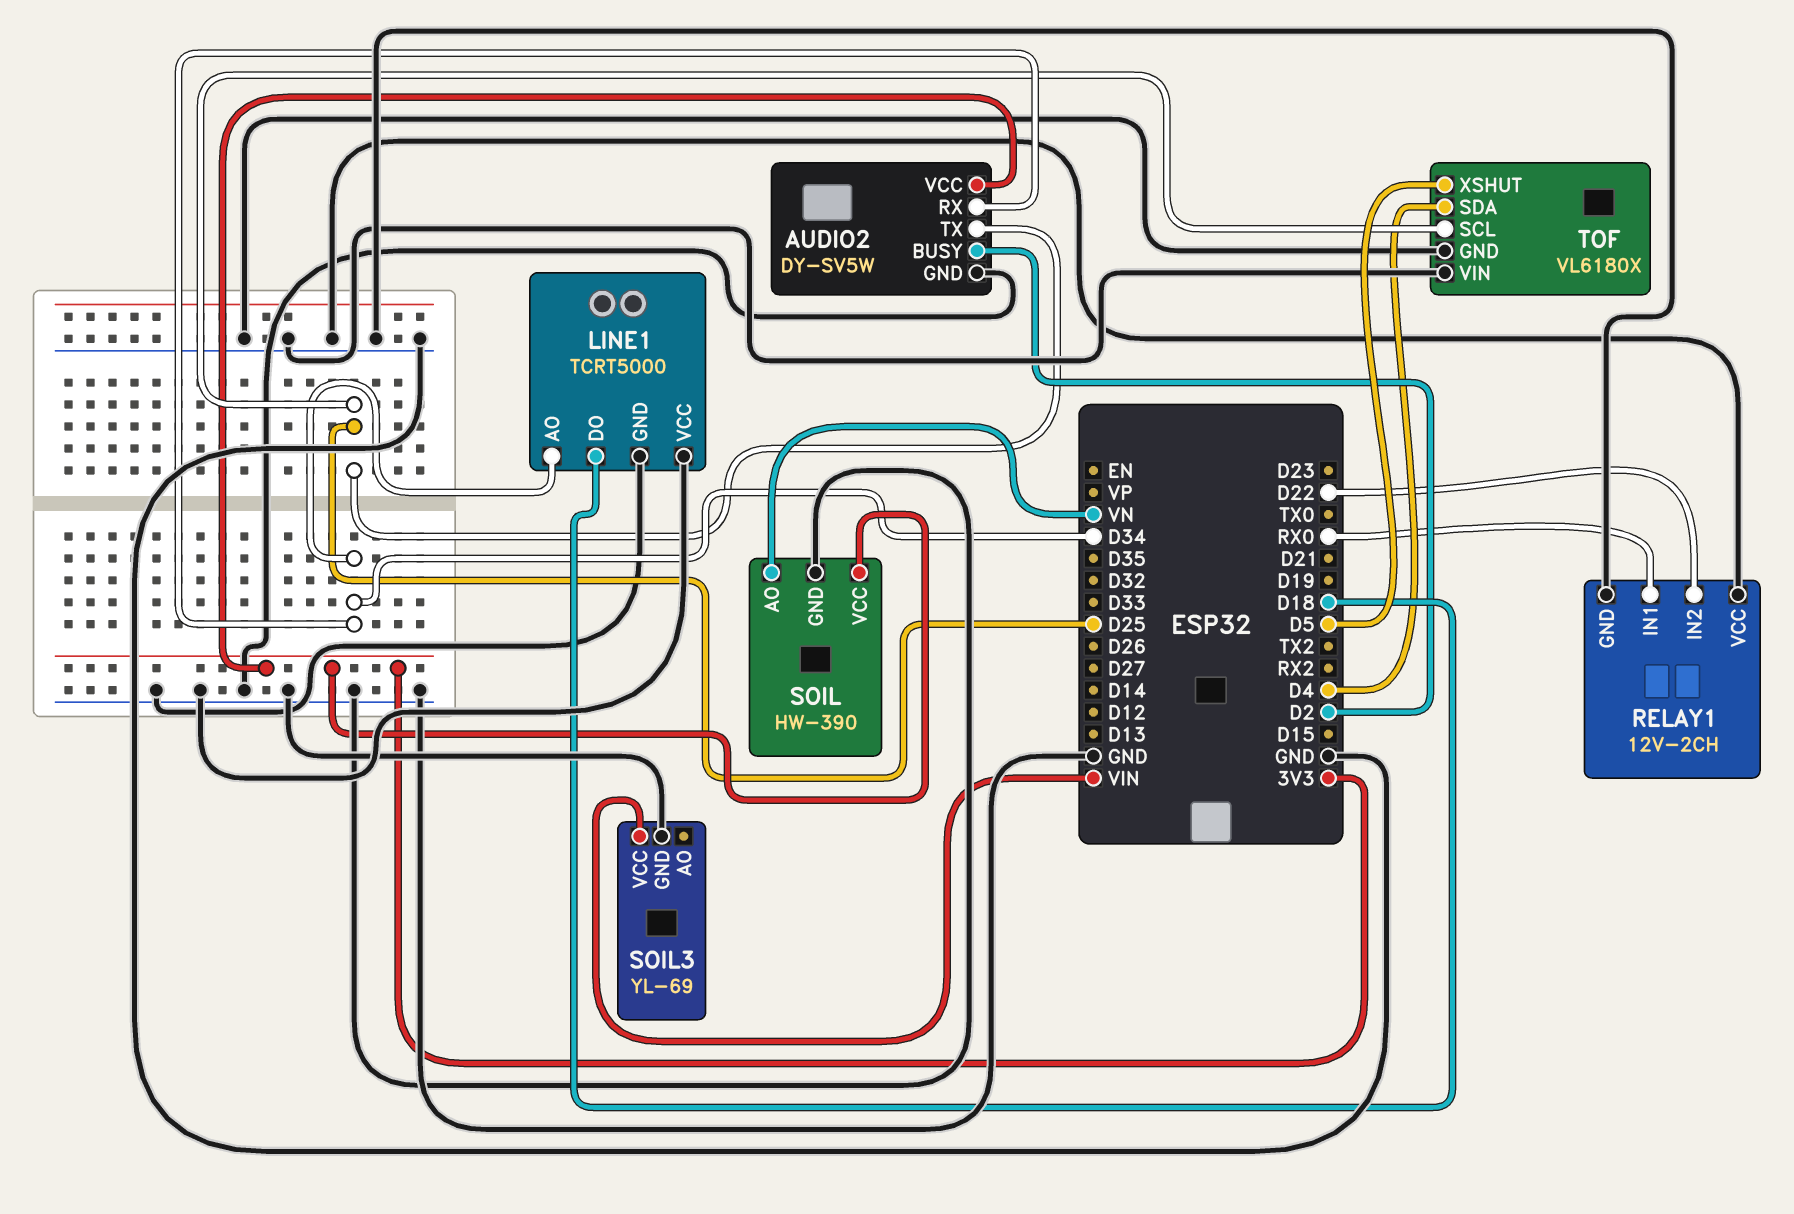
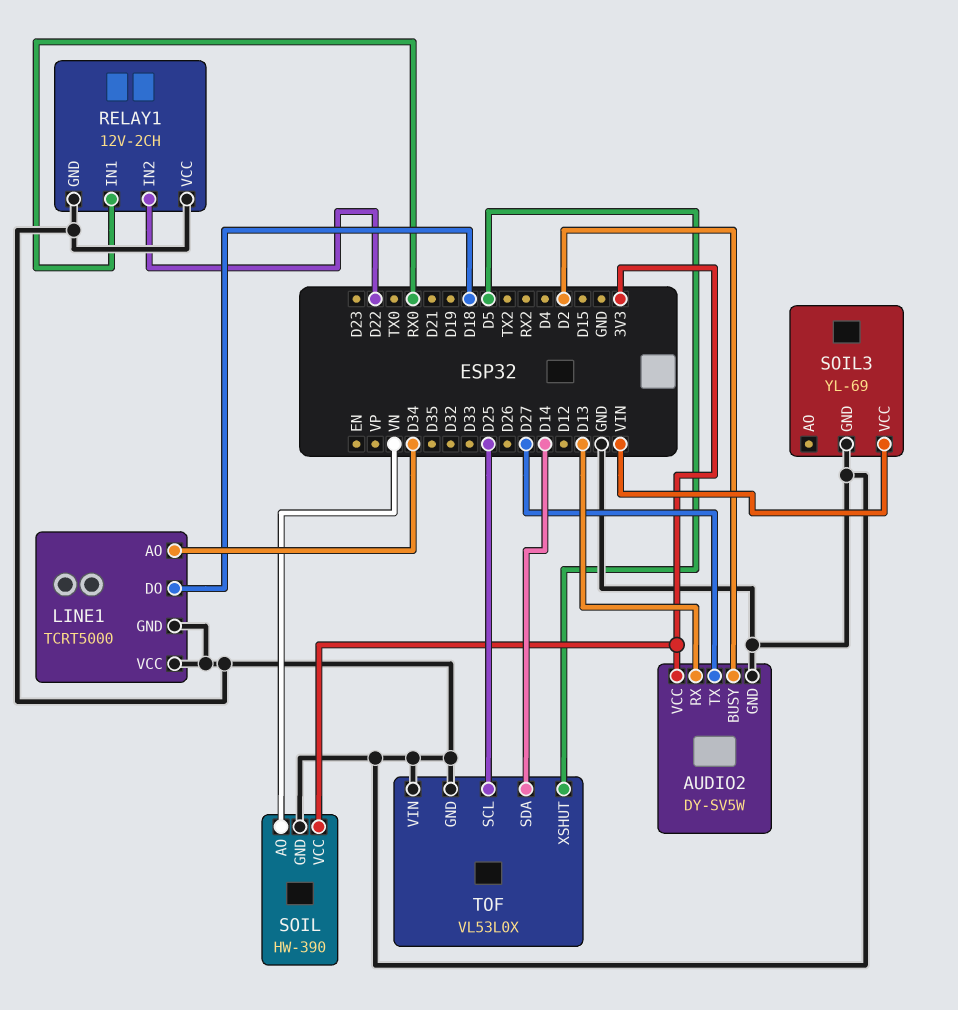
AUDIO2 pin RX: D34 -> D13
AUDIO2 pin TX: D25 -> D27
TOF: VL6180X -> VL53L0X
TOF pin SDA: D4 -> D14

